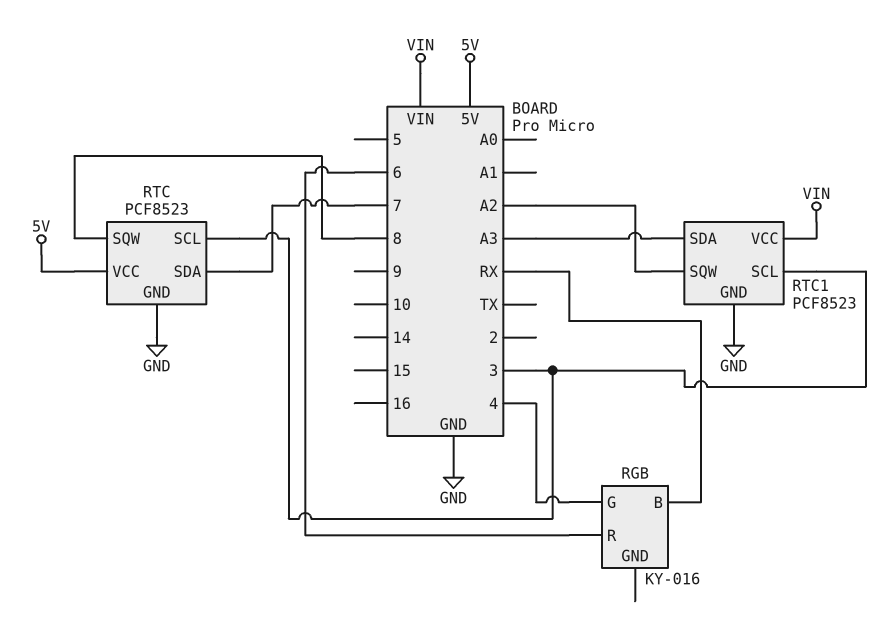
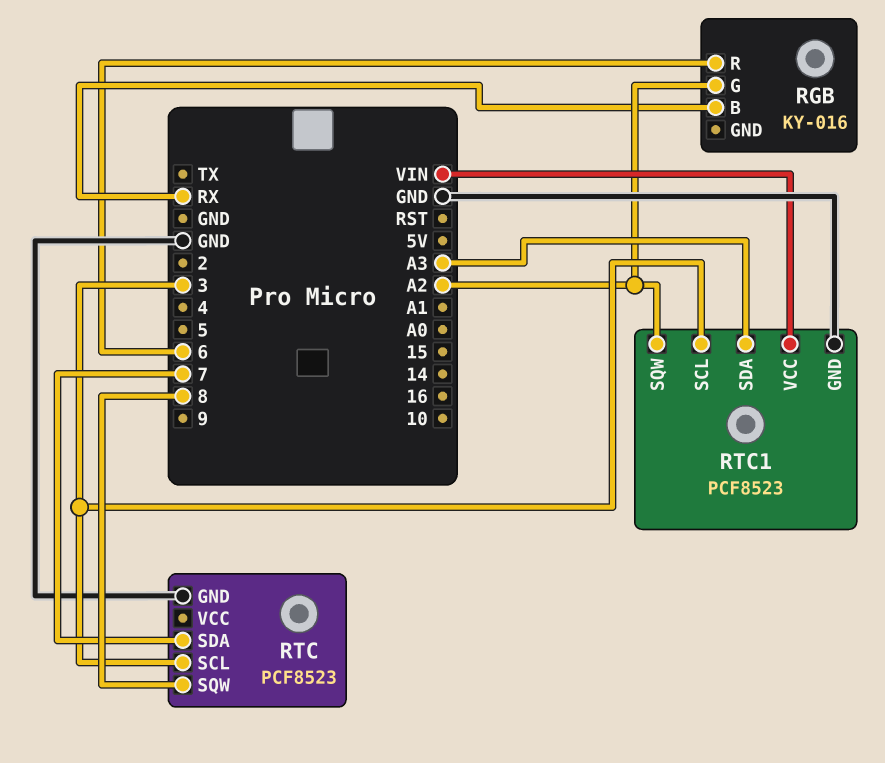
RGB pin G: 4 -> A2
RTC pin VCC: 5V -> none

